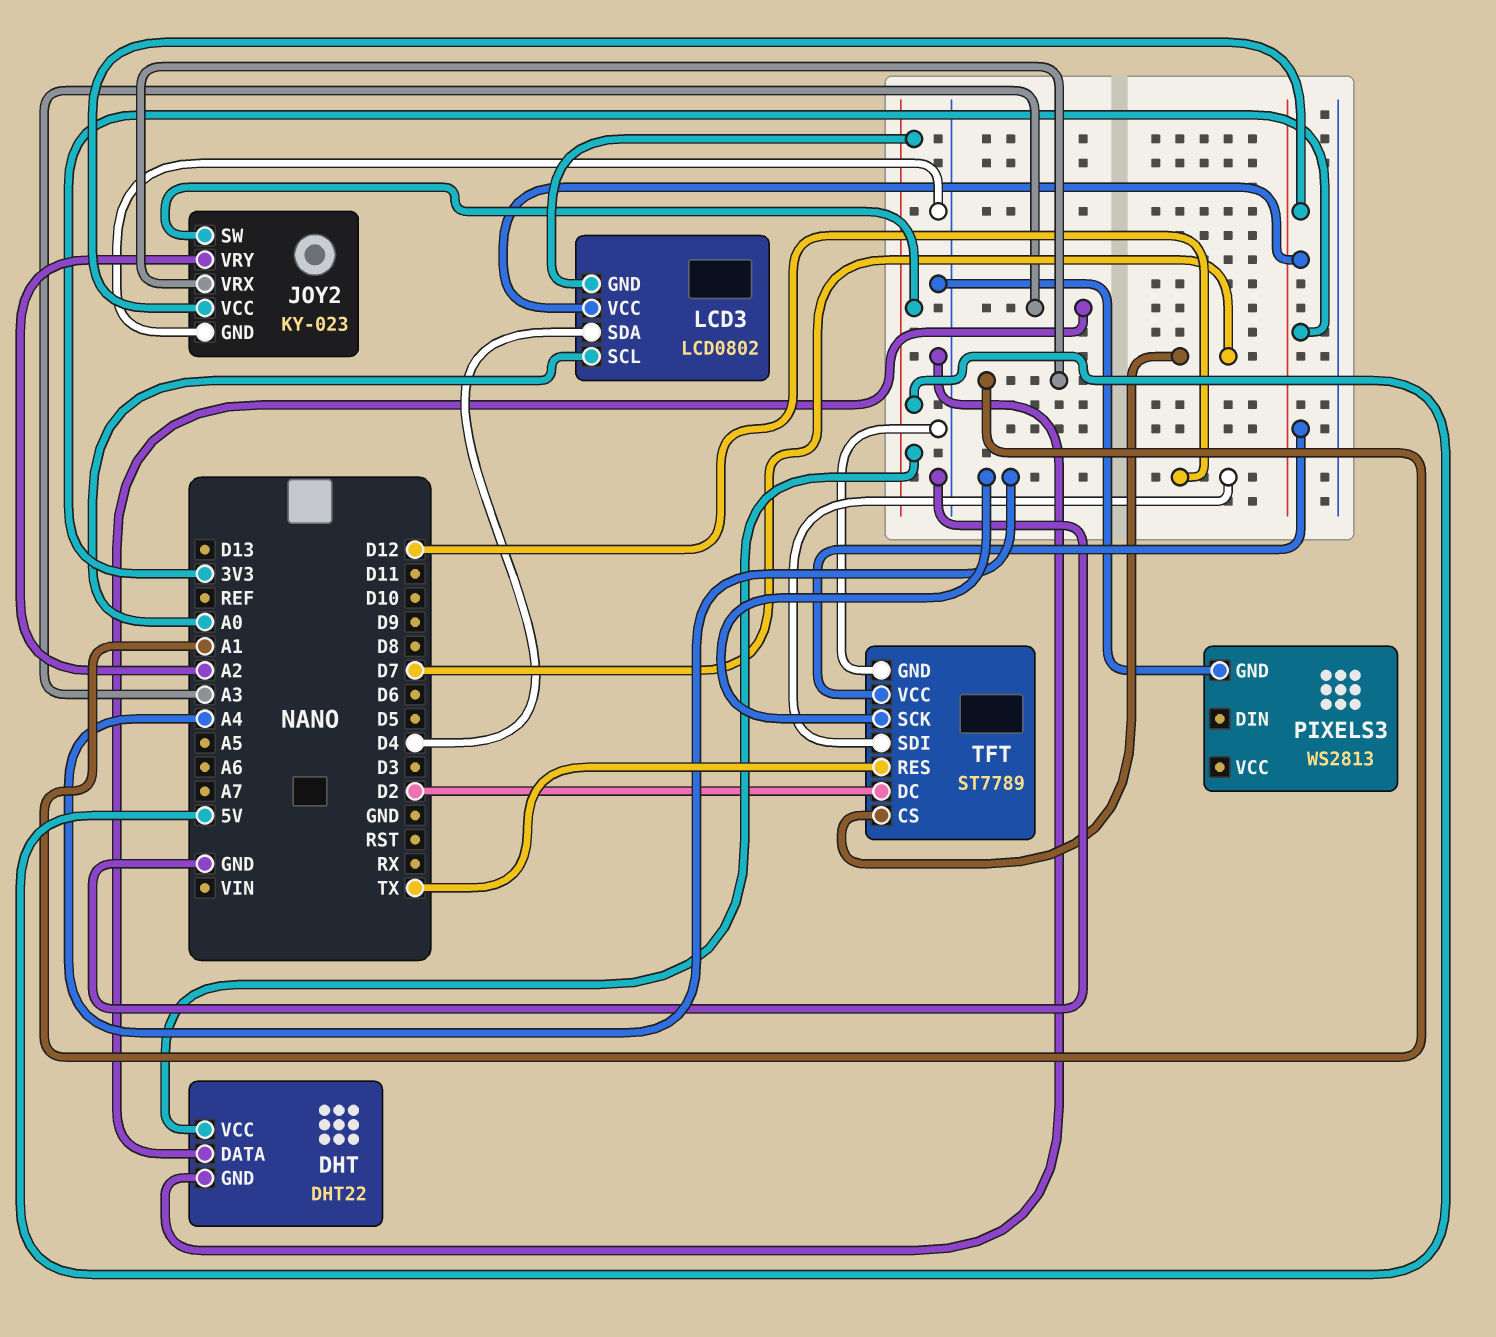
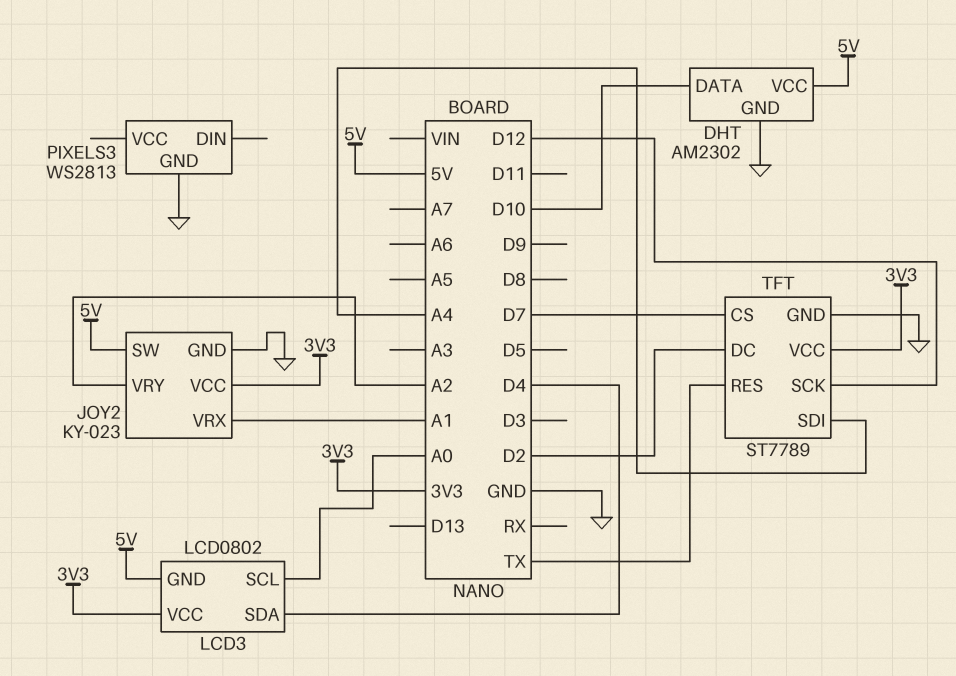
DHT: DHT22 -> AM2302
DHT pin DATA: A3 -> D10
TFT pin SCK: A4 -> D12
TFT pin SDI: D12 -> A4

